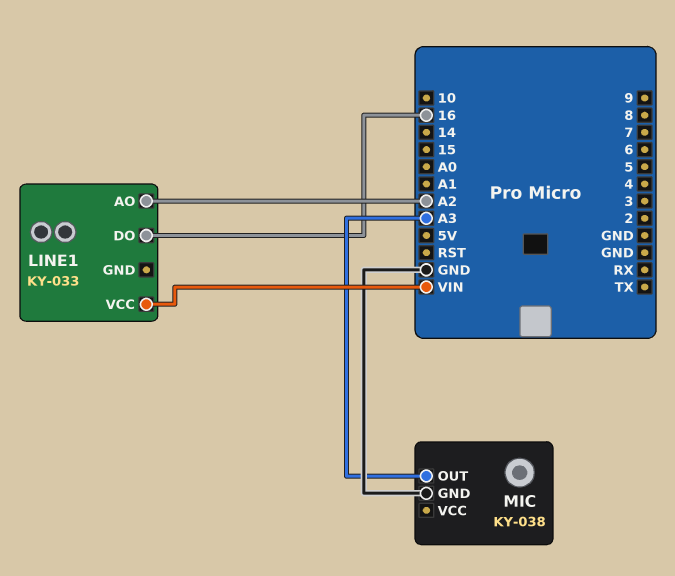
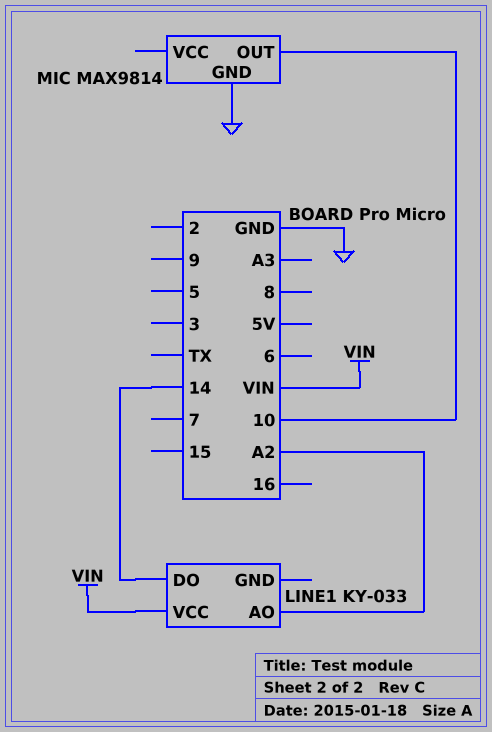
LINE1 pin DO: 16 -> 14
MIC: KY-038 -> MAX9814
MIC pin OUT: A3 -> 10

